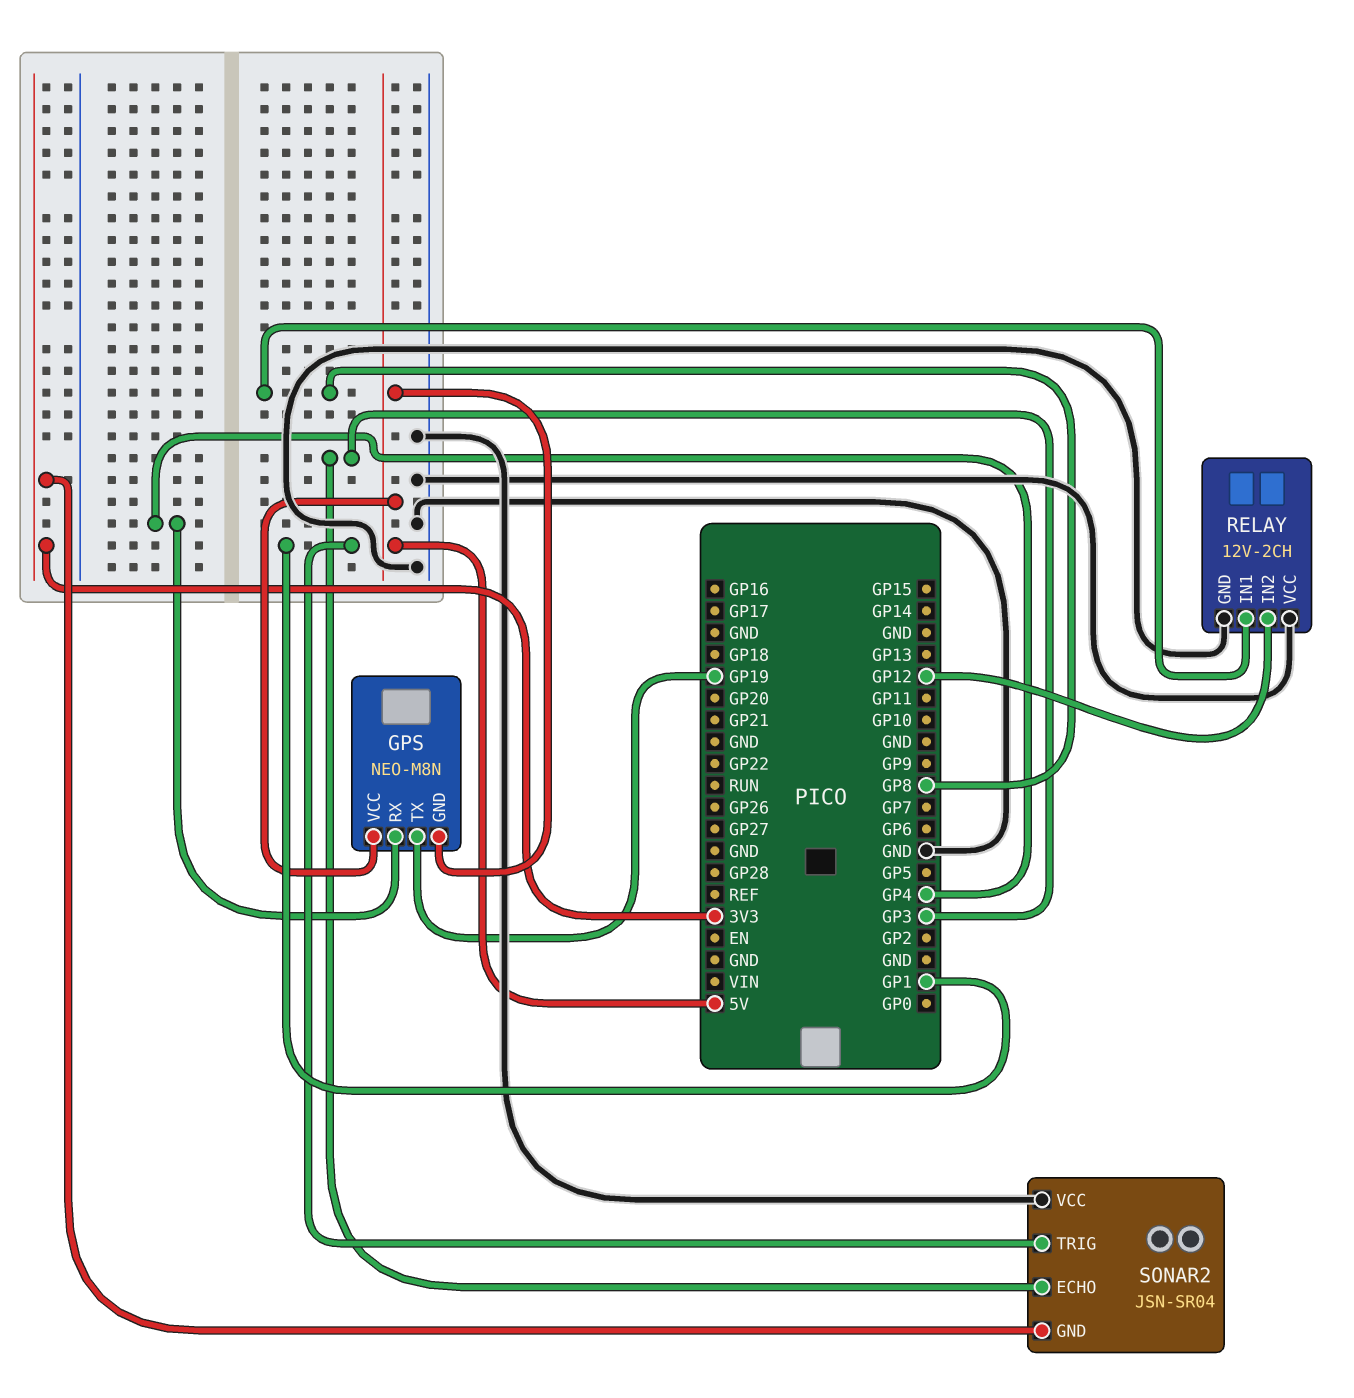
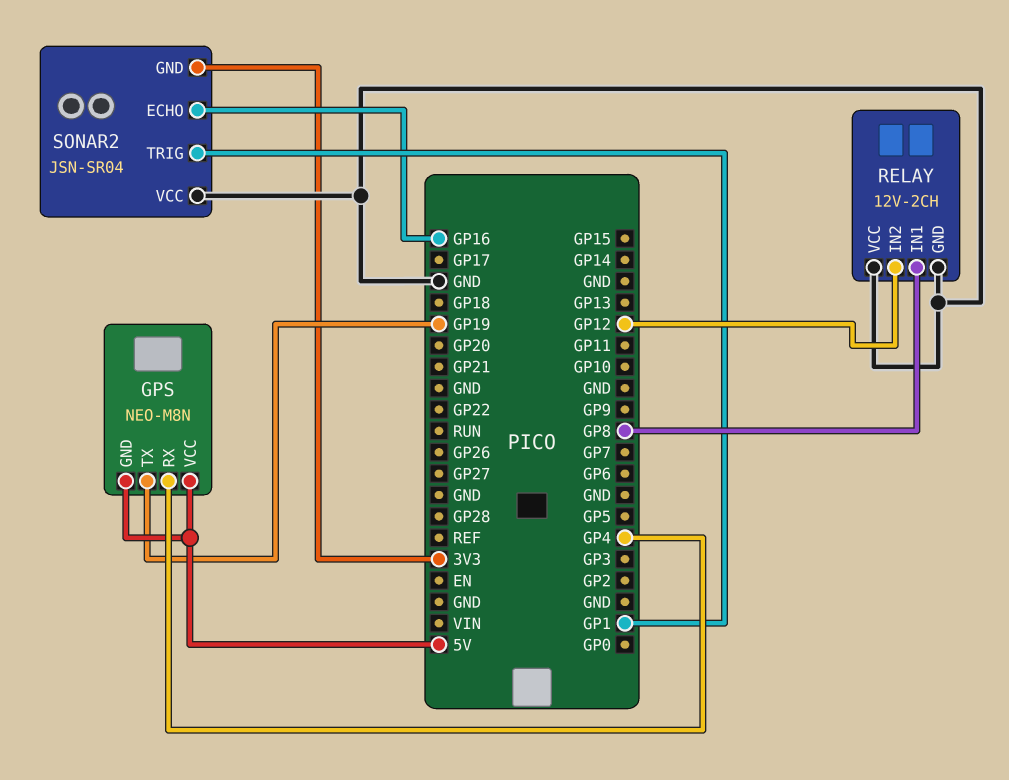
SONAR2 pin ECHO: GP3 -> GP16

